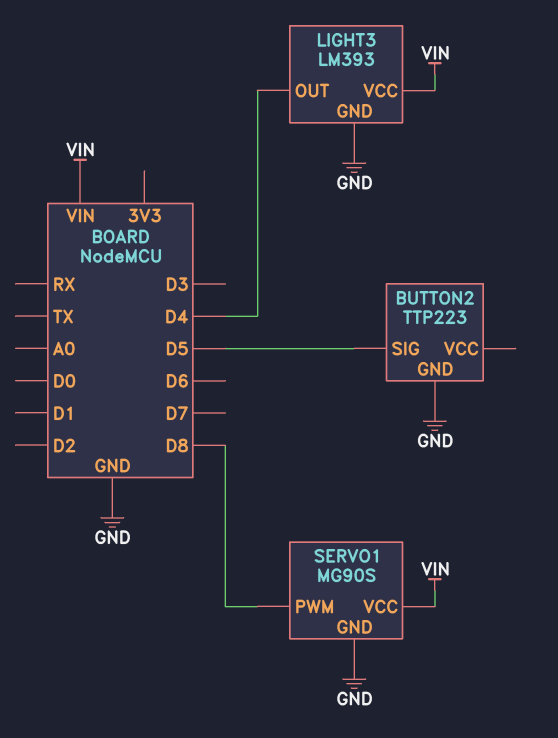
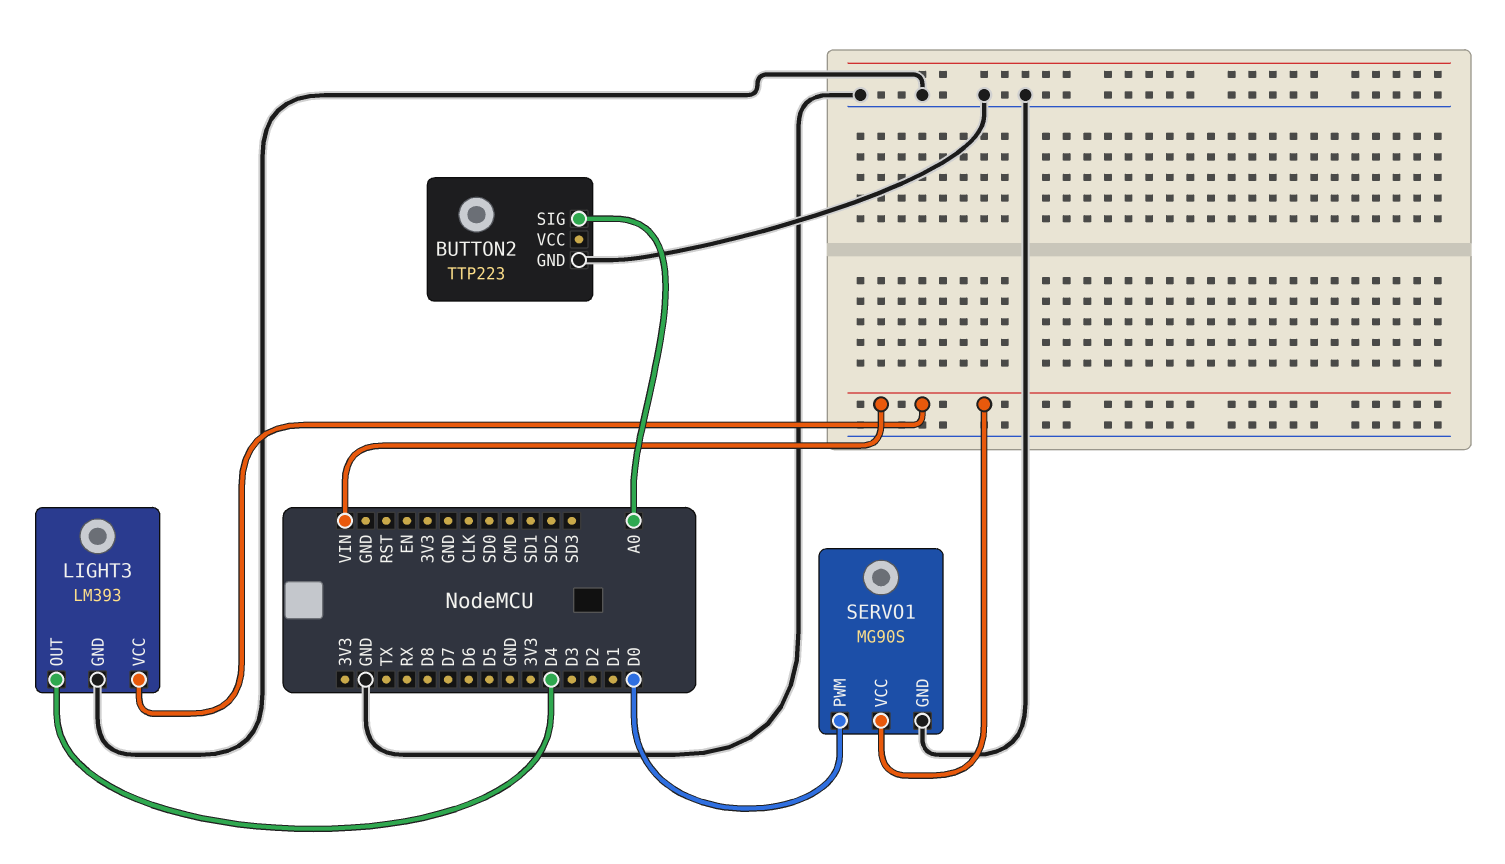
BUTTON2 pin SIG: D5 -> A0
SERVO1 pin PWM: D8 -> D0

